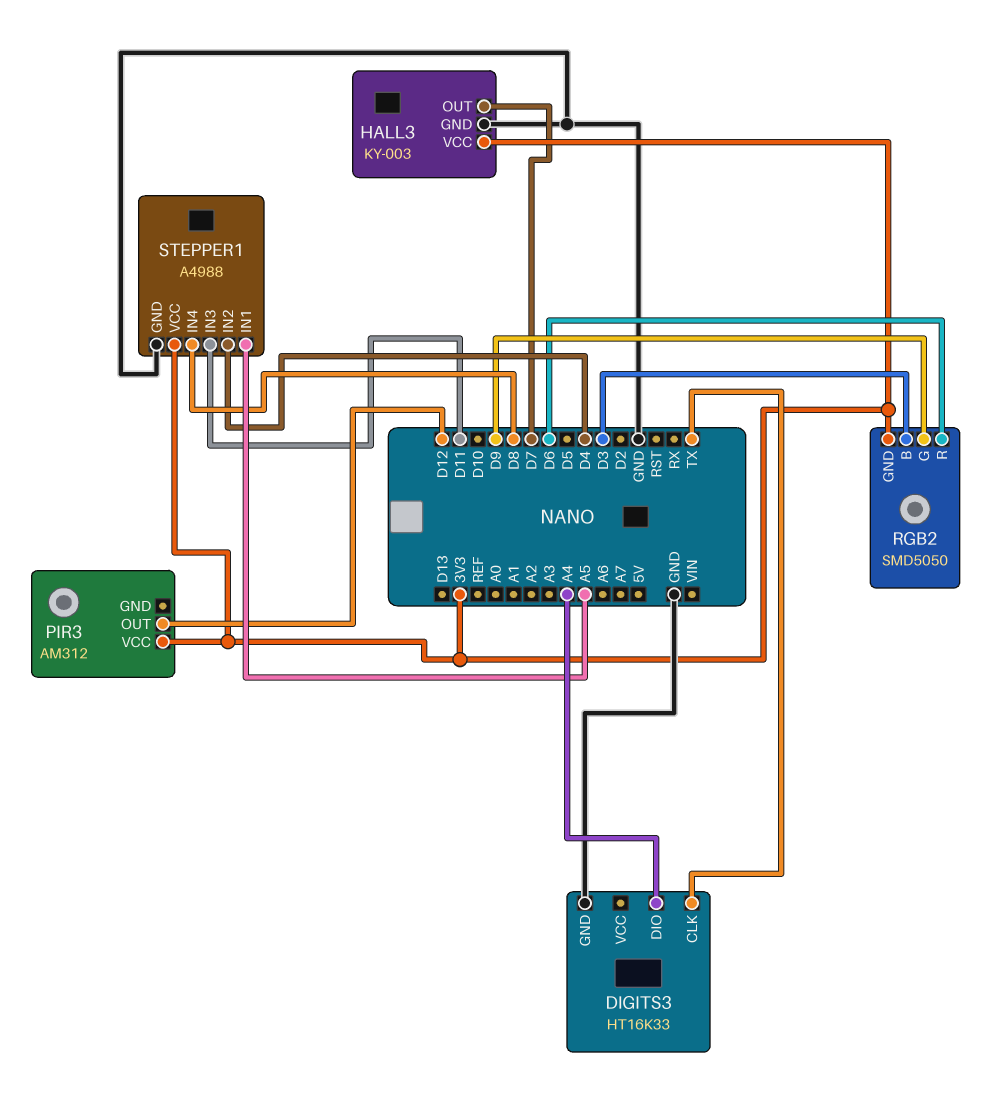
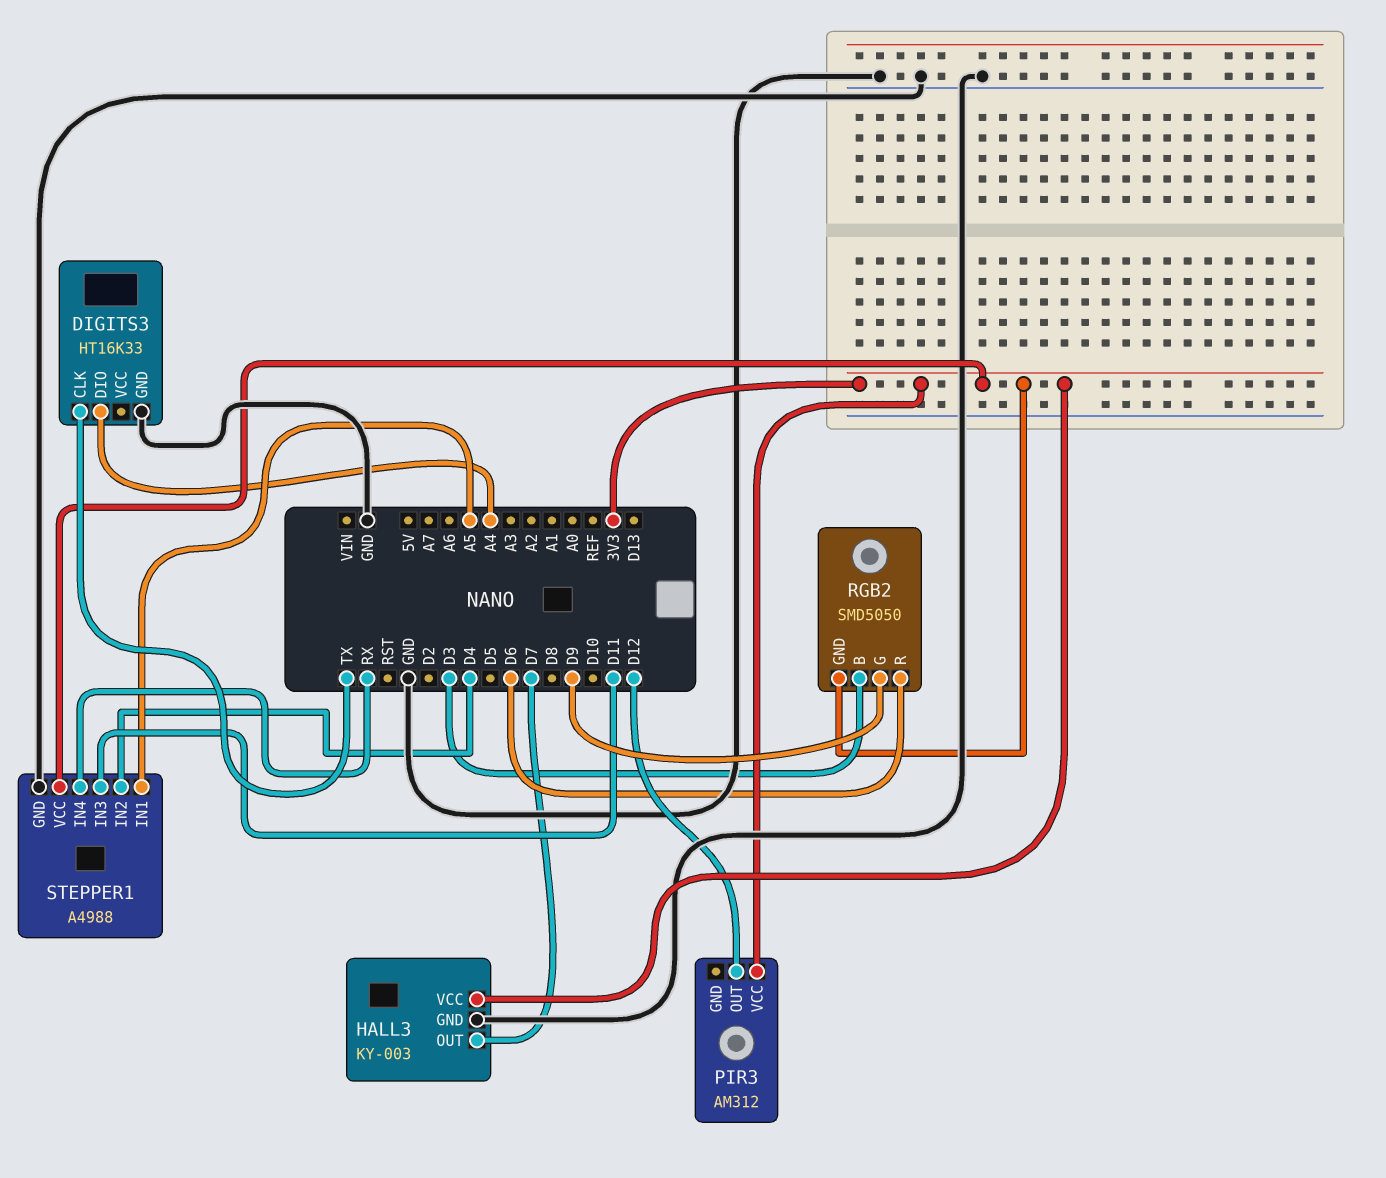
STEPPER1 pin IN4: D8 -> RX

